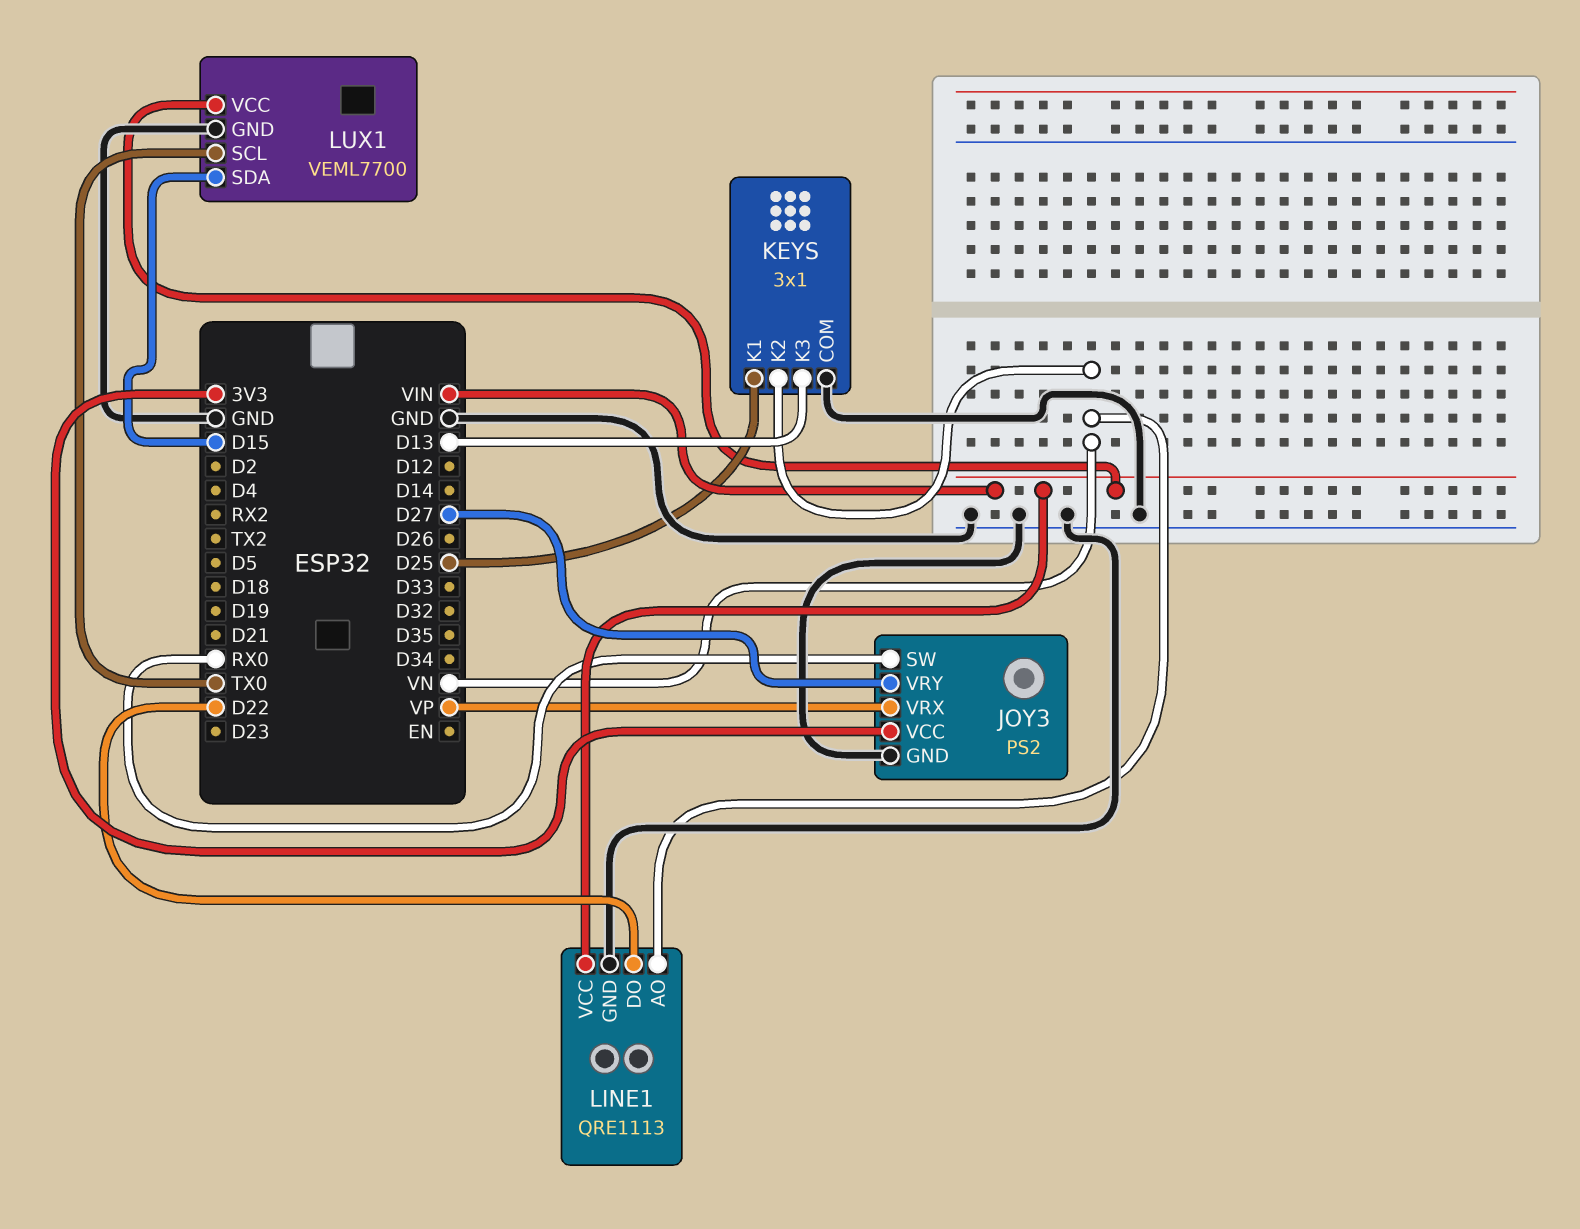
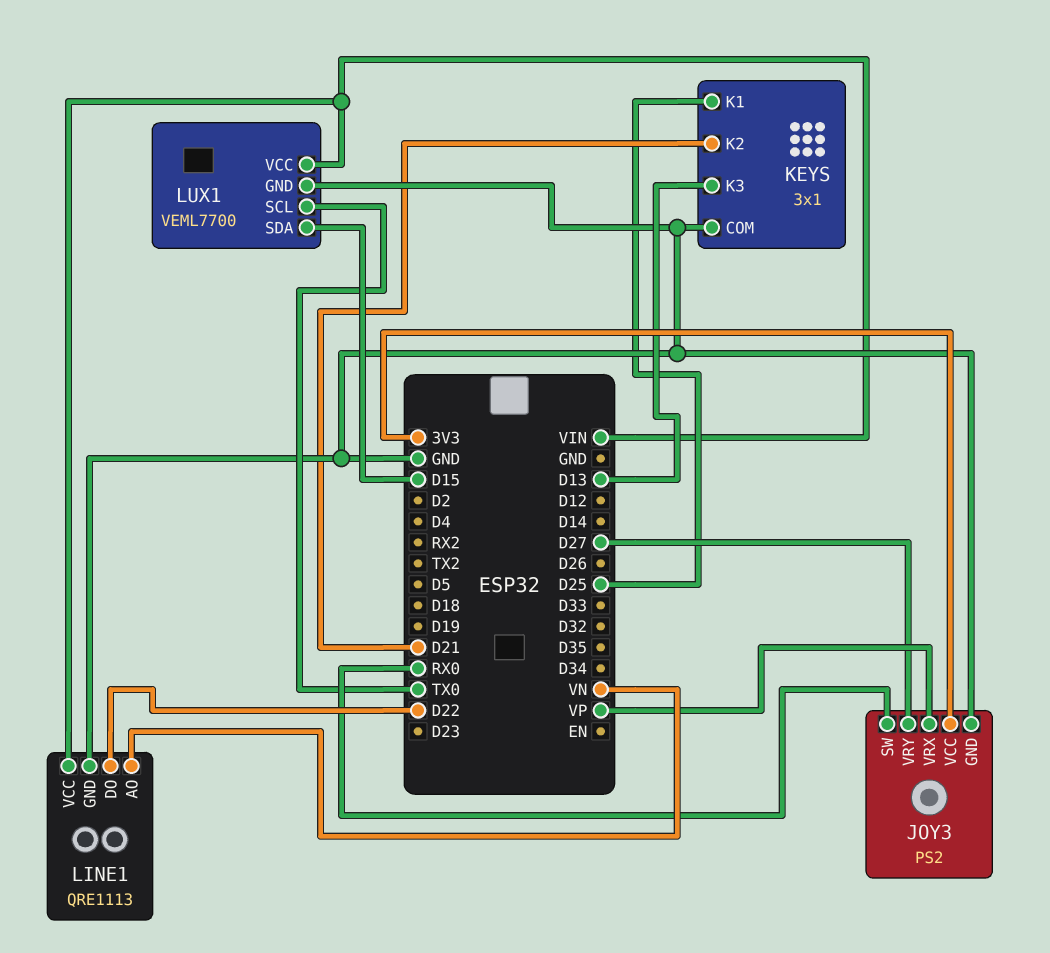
KEYS pin K2: VN -> D21

